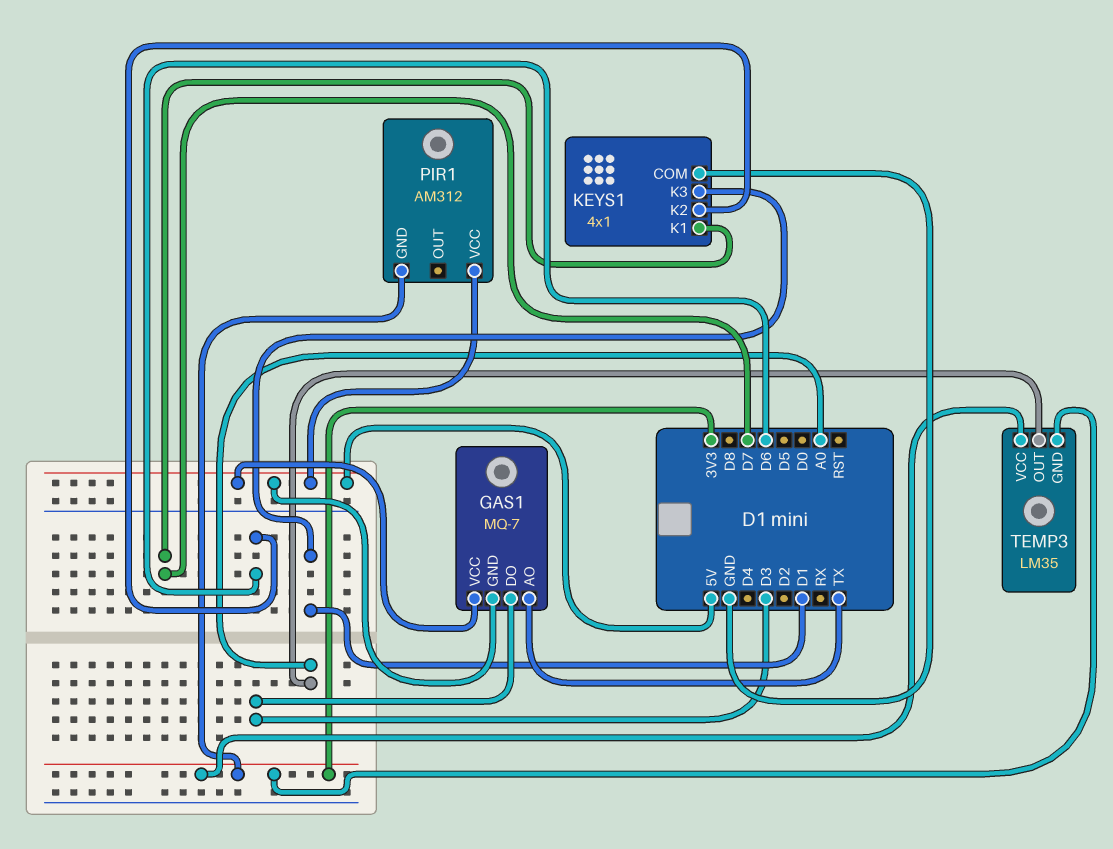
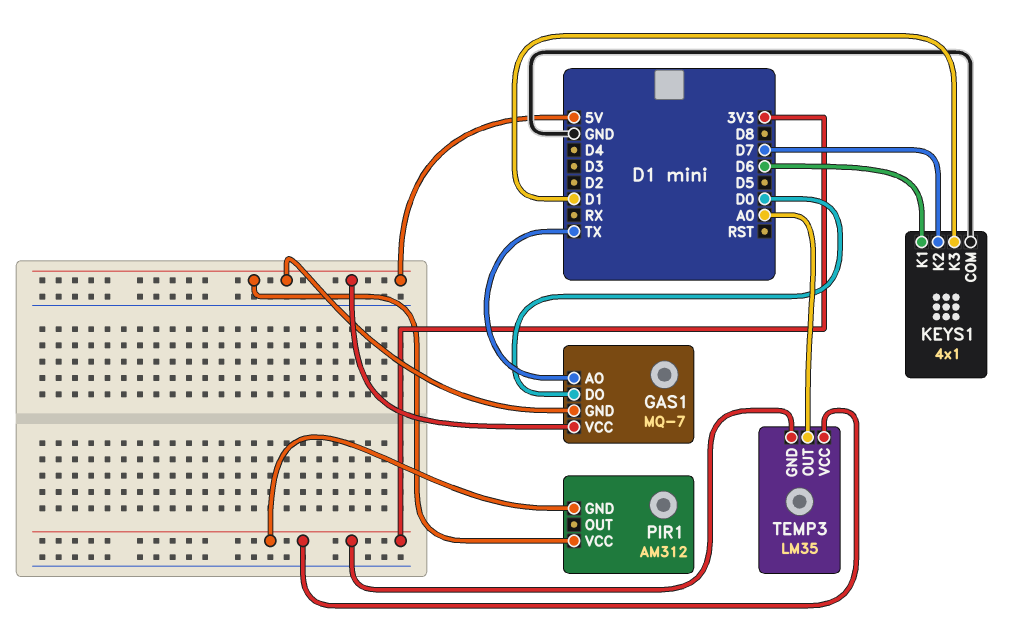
GAS1 pin DO: D3 -> D0
KEYS1 pin K1: D7 -> D6
KEYS1 pin K2: D6 -> D7

